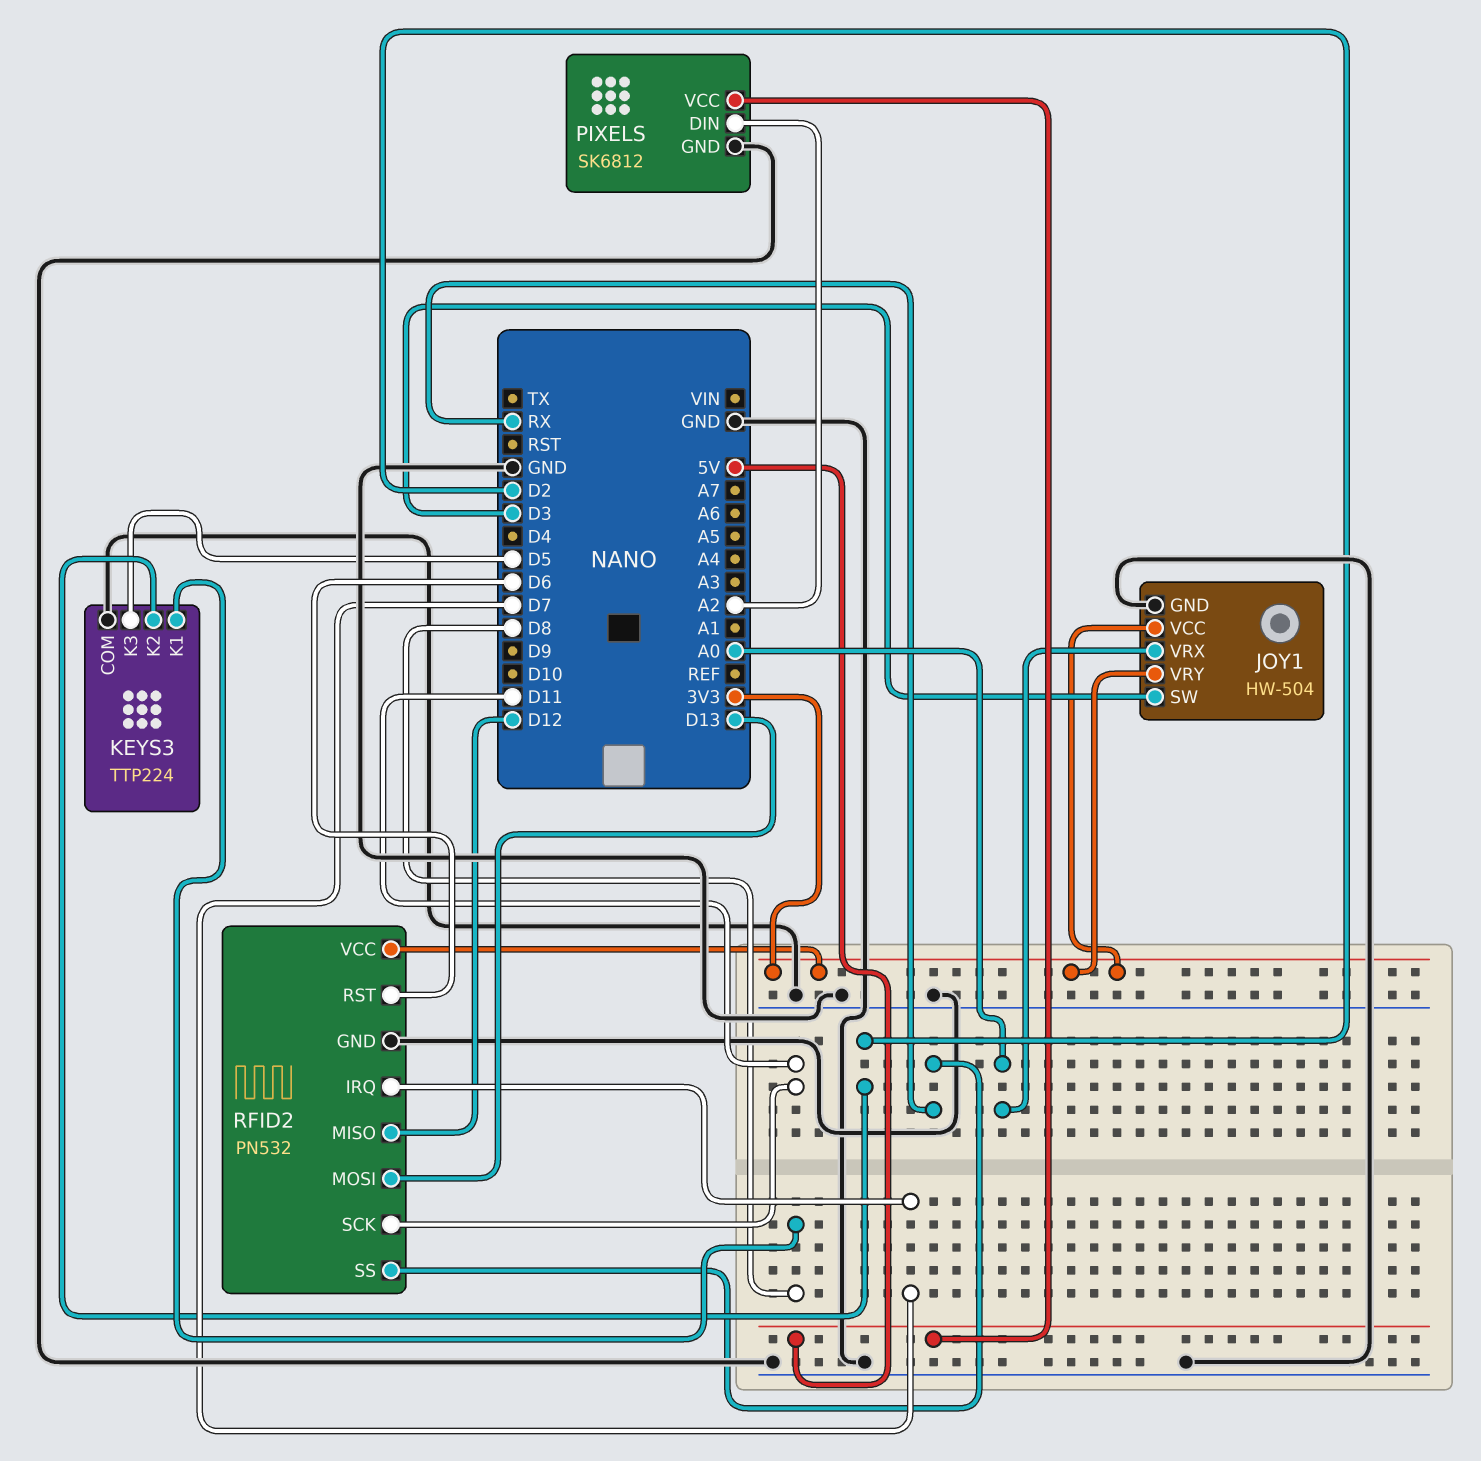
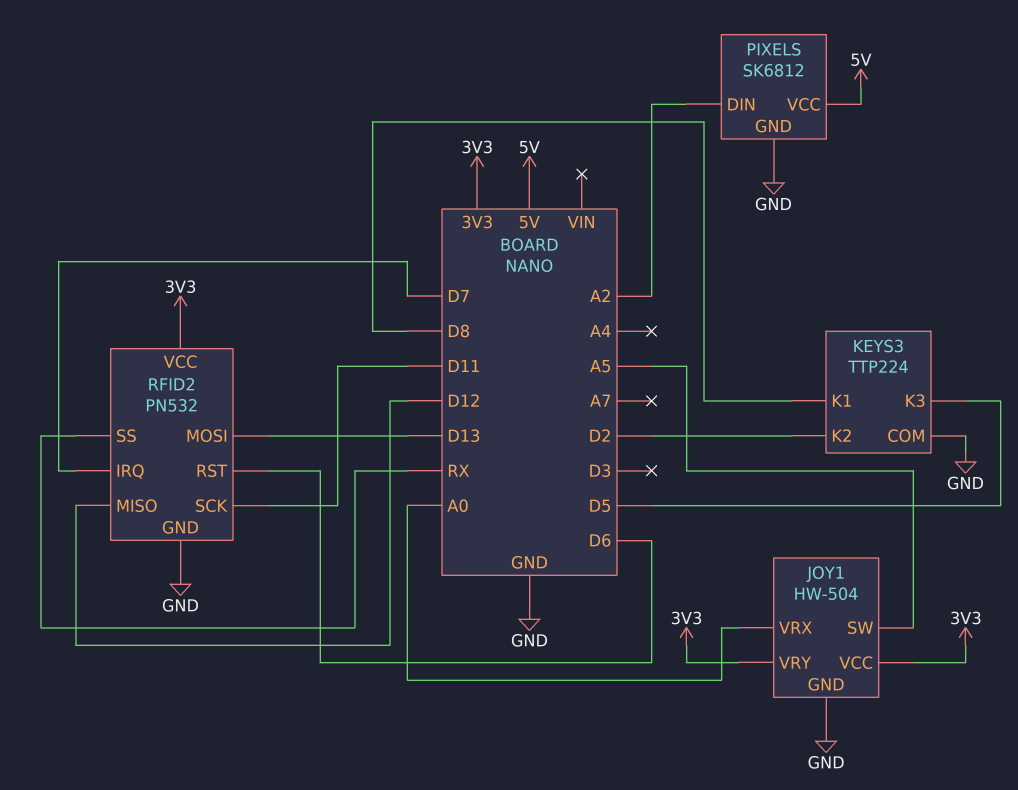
JOY1 pin SW: D3 -> A5

